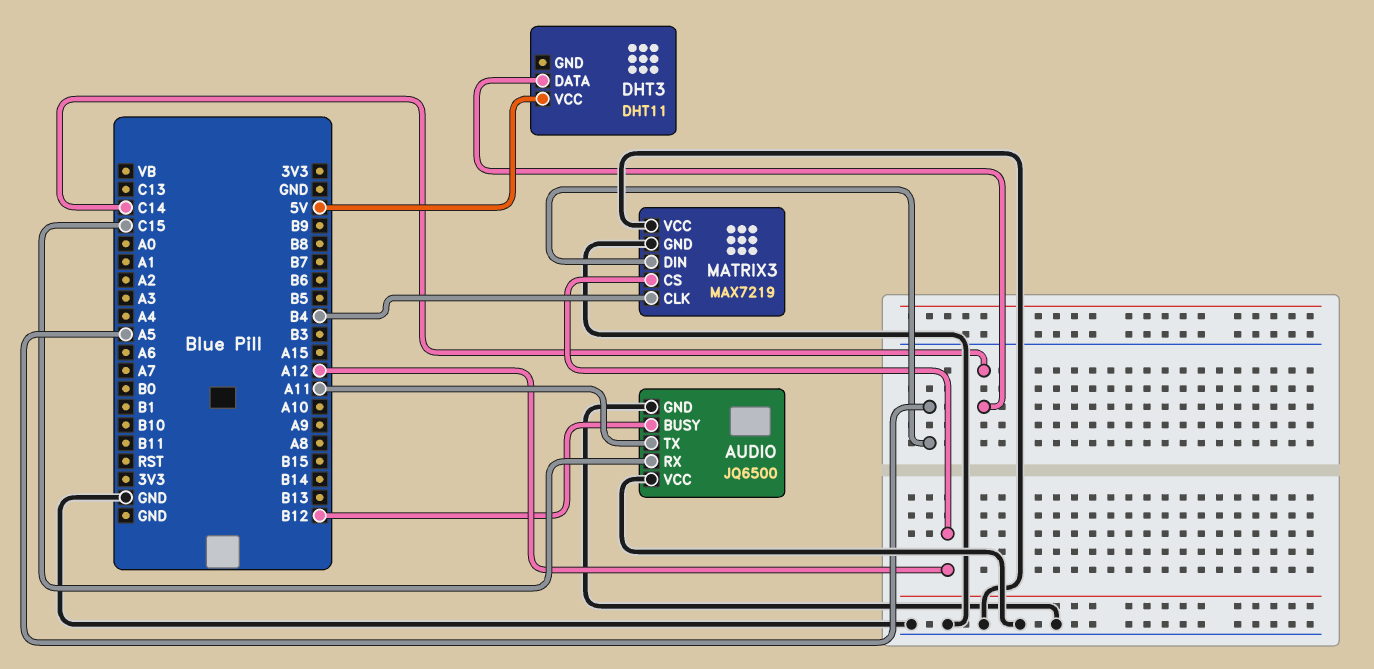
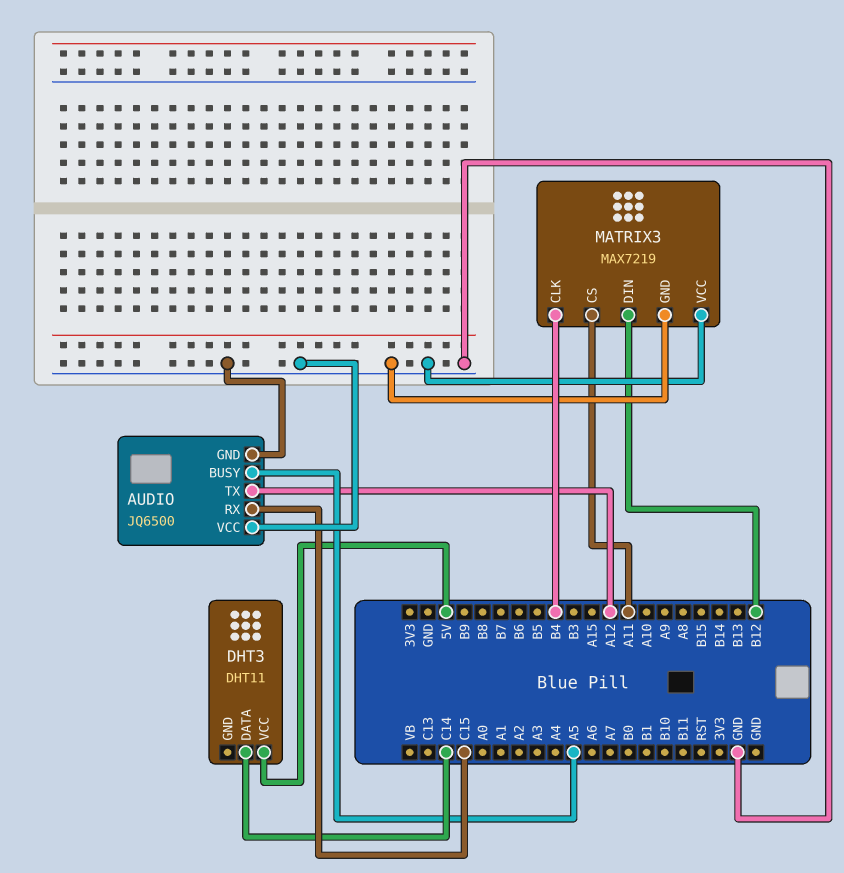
AUDIO pin BUSY: B12 -> A5
AUDIO pin TX: A11 -> A12
MATRIX3 pin CS: A12 -> A11
MATRIX3 pin DIN: A5 -> B12

